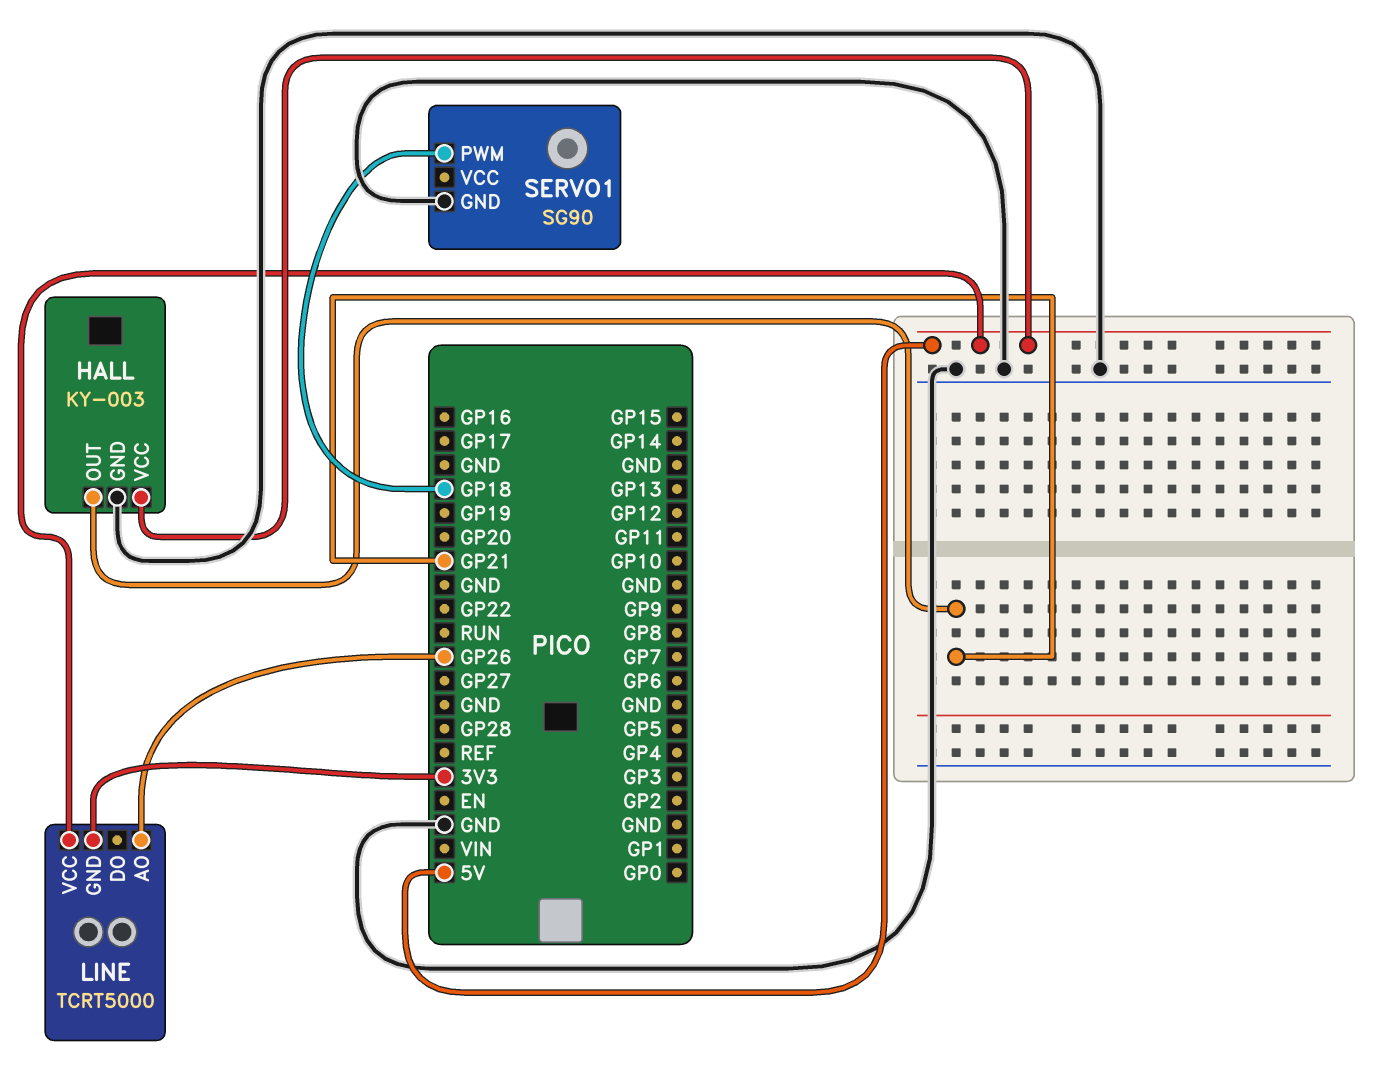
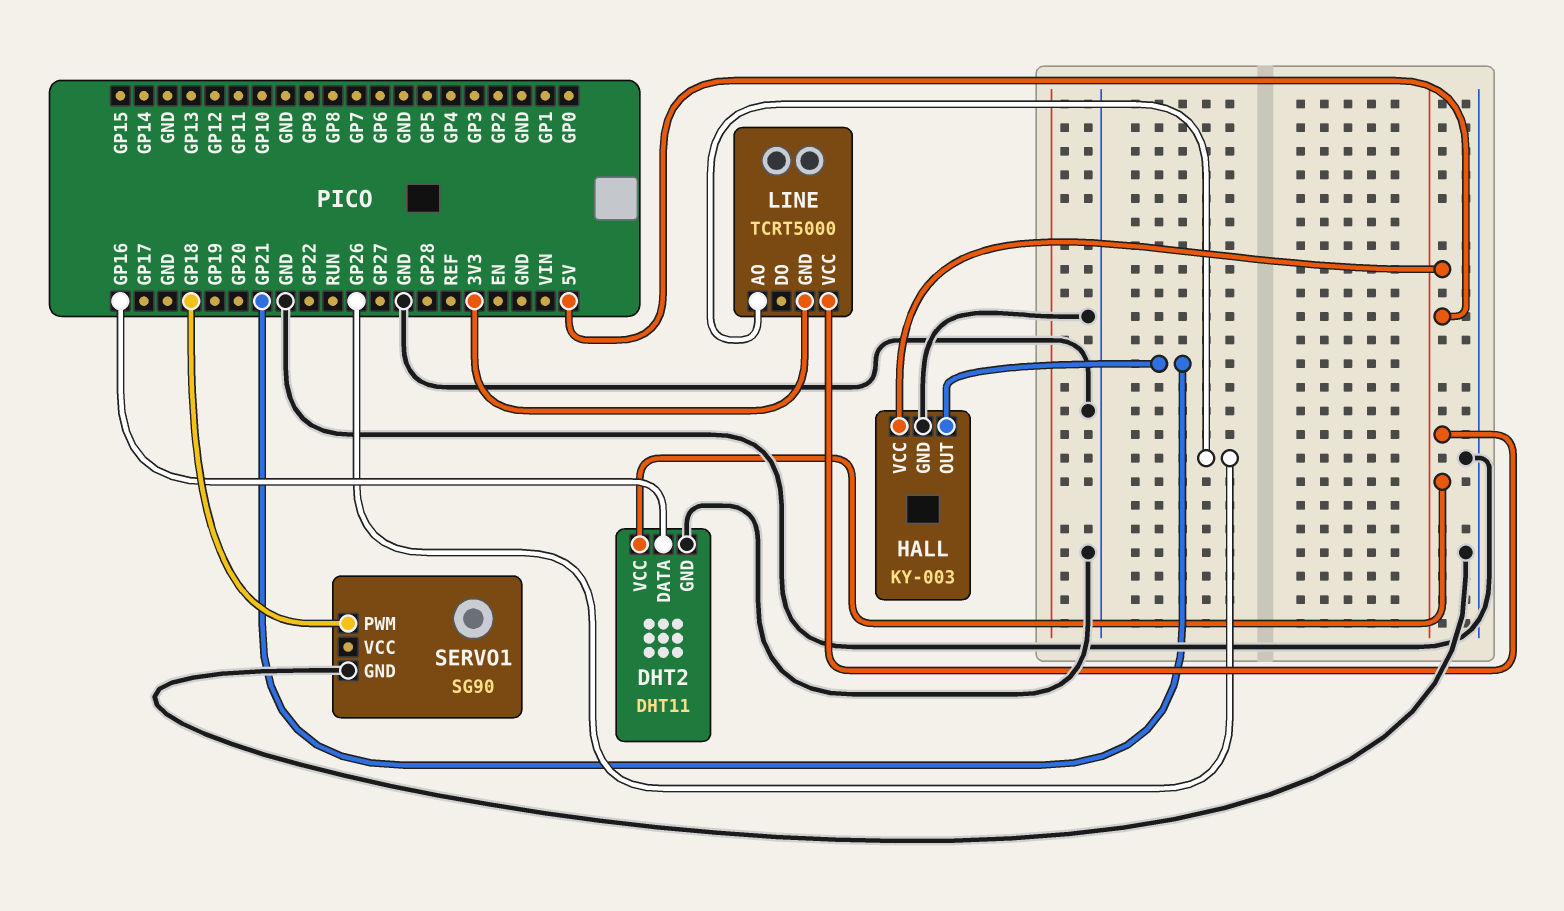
DHT2: none -> DHT11
DHT2 pin DATA: none -> GP16
DHT2 pin GND: none -> GND
DHT2 pin VCC: none -> 5V

